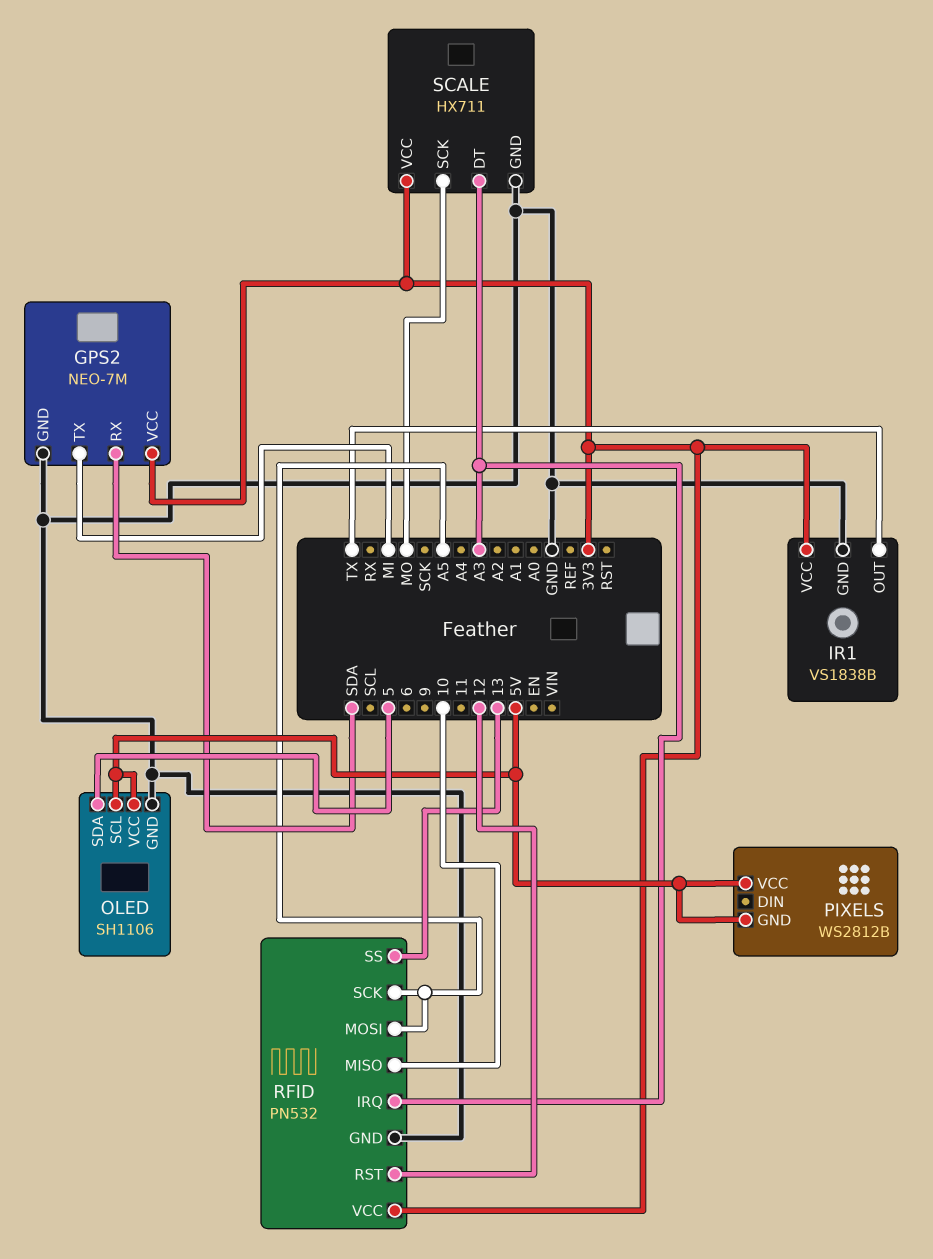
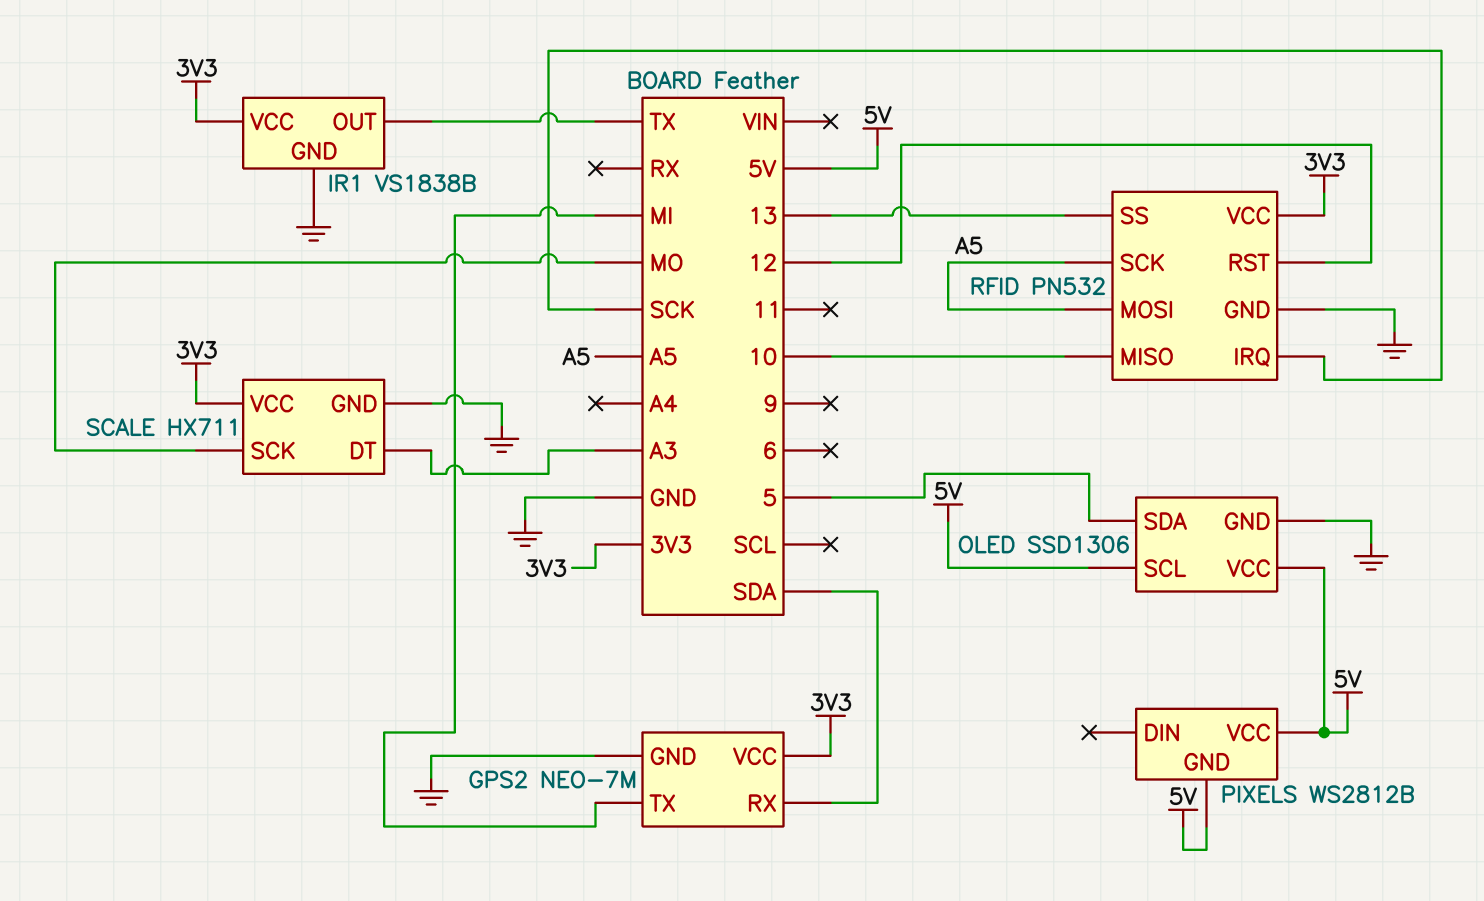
OLED: SH1106 -> SSD1306
RFID pin IRQ: A3 -> SCK

